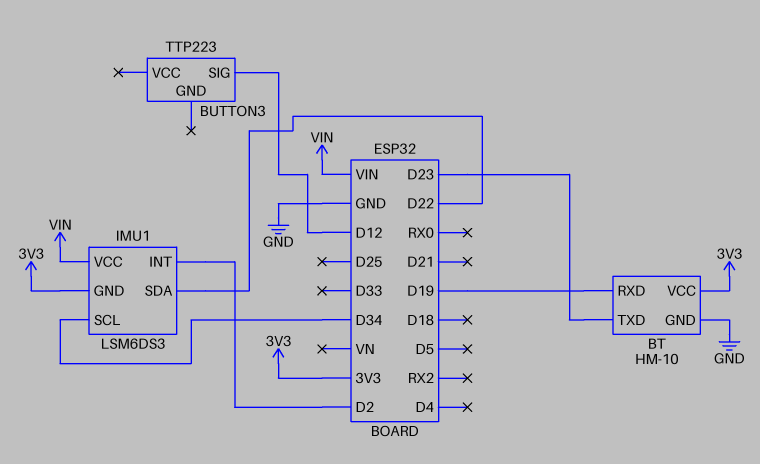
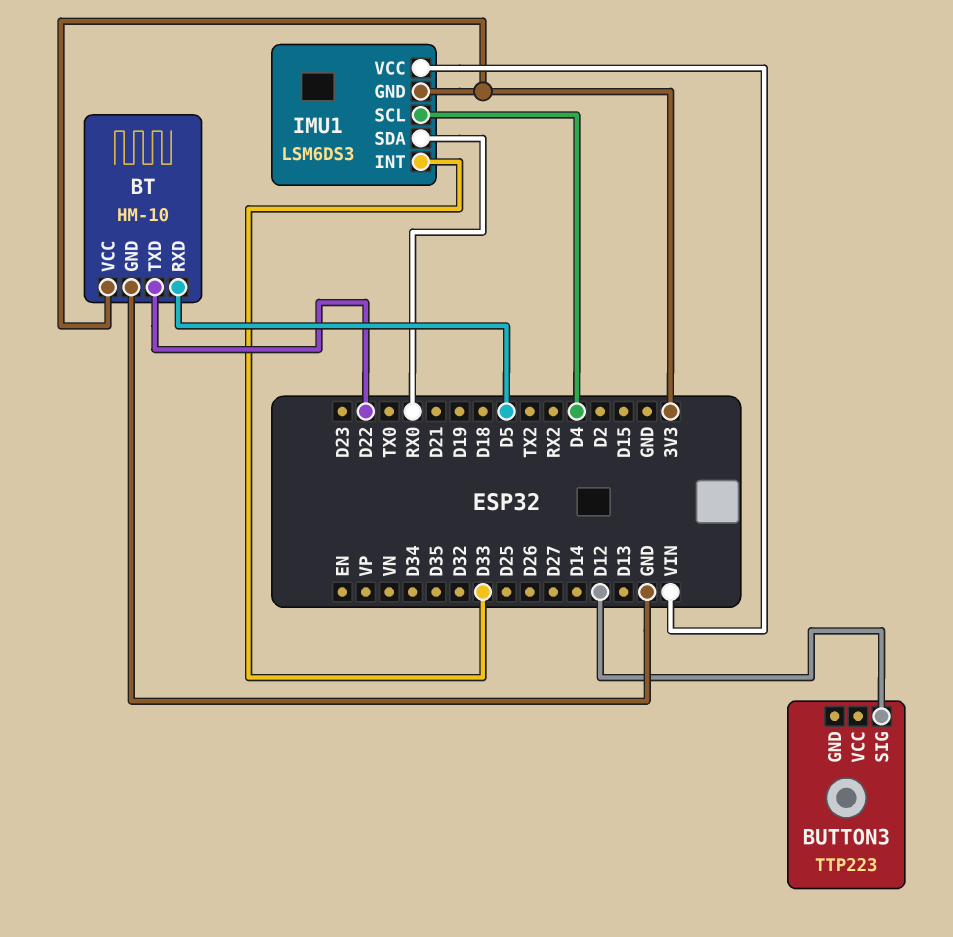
BT pin RXD: D19 -> D5
BT pin TXD: D23 -> D22
IMU1 pin INT: D2 -> D33
IMU1 pin SCL: D34 -> D4
IMU1 pin SDA: D22 -> RX0

